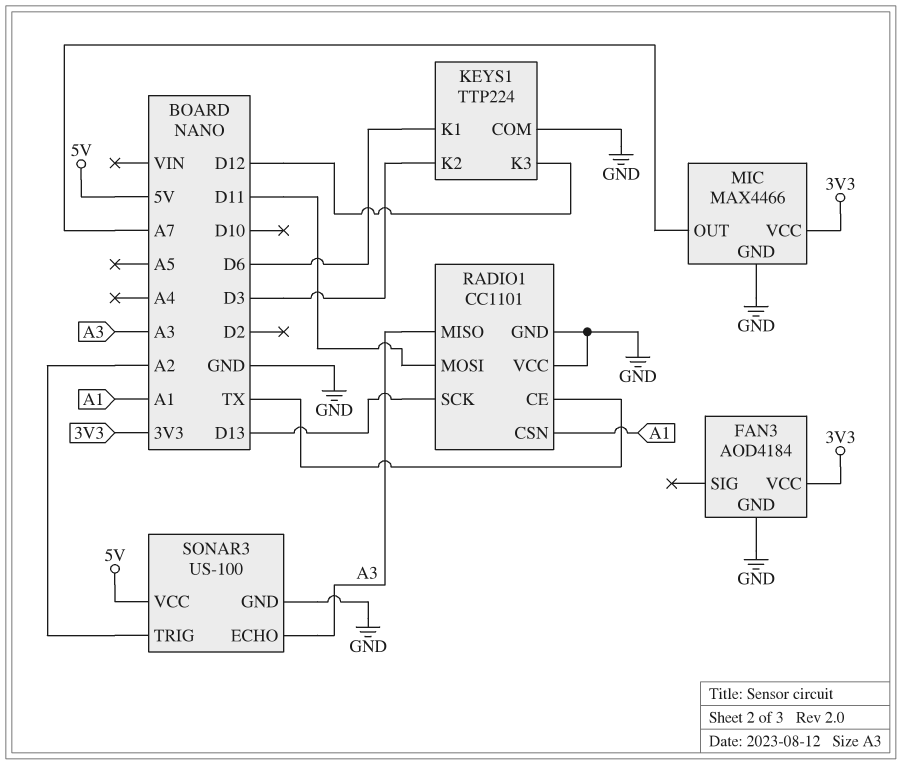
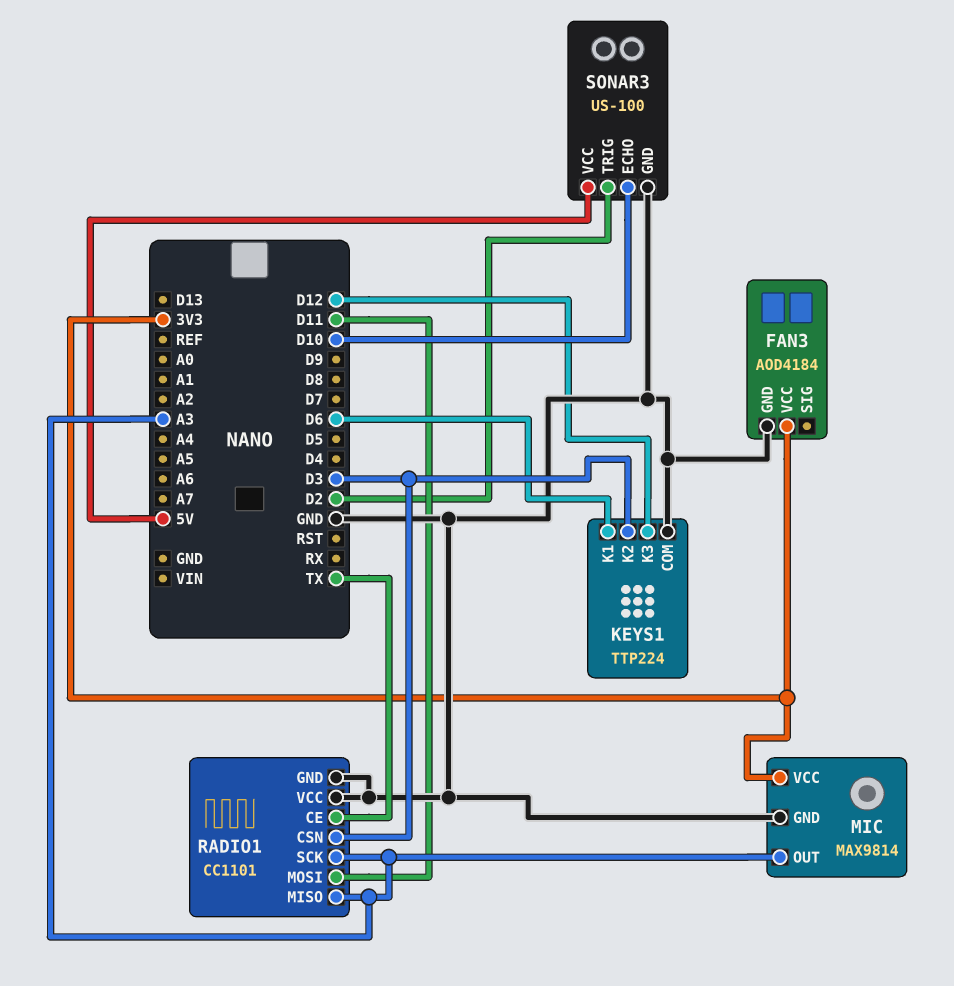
MIC: MAX4466 -> MAX9814
MIC pin OUT: A7 -> A3
RADIO1 pin CSN: A1 -> D3
RADIO1 pin SCK: D13 -> A3
SONAR3 pin ECHO: A3 -> D10
SONAR3 pin TRIG: A2 -> D2

